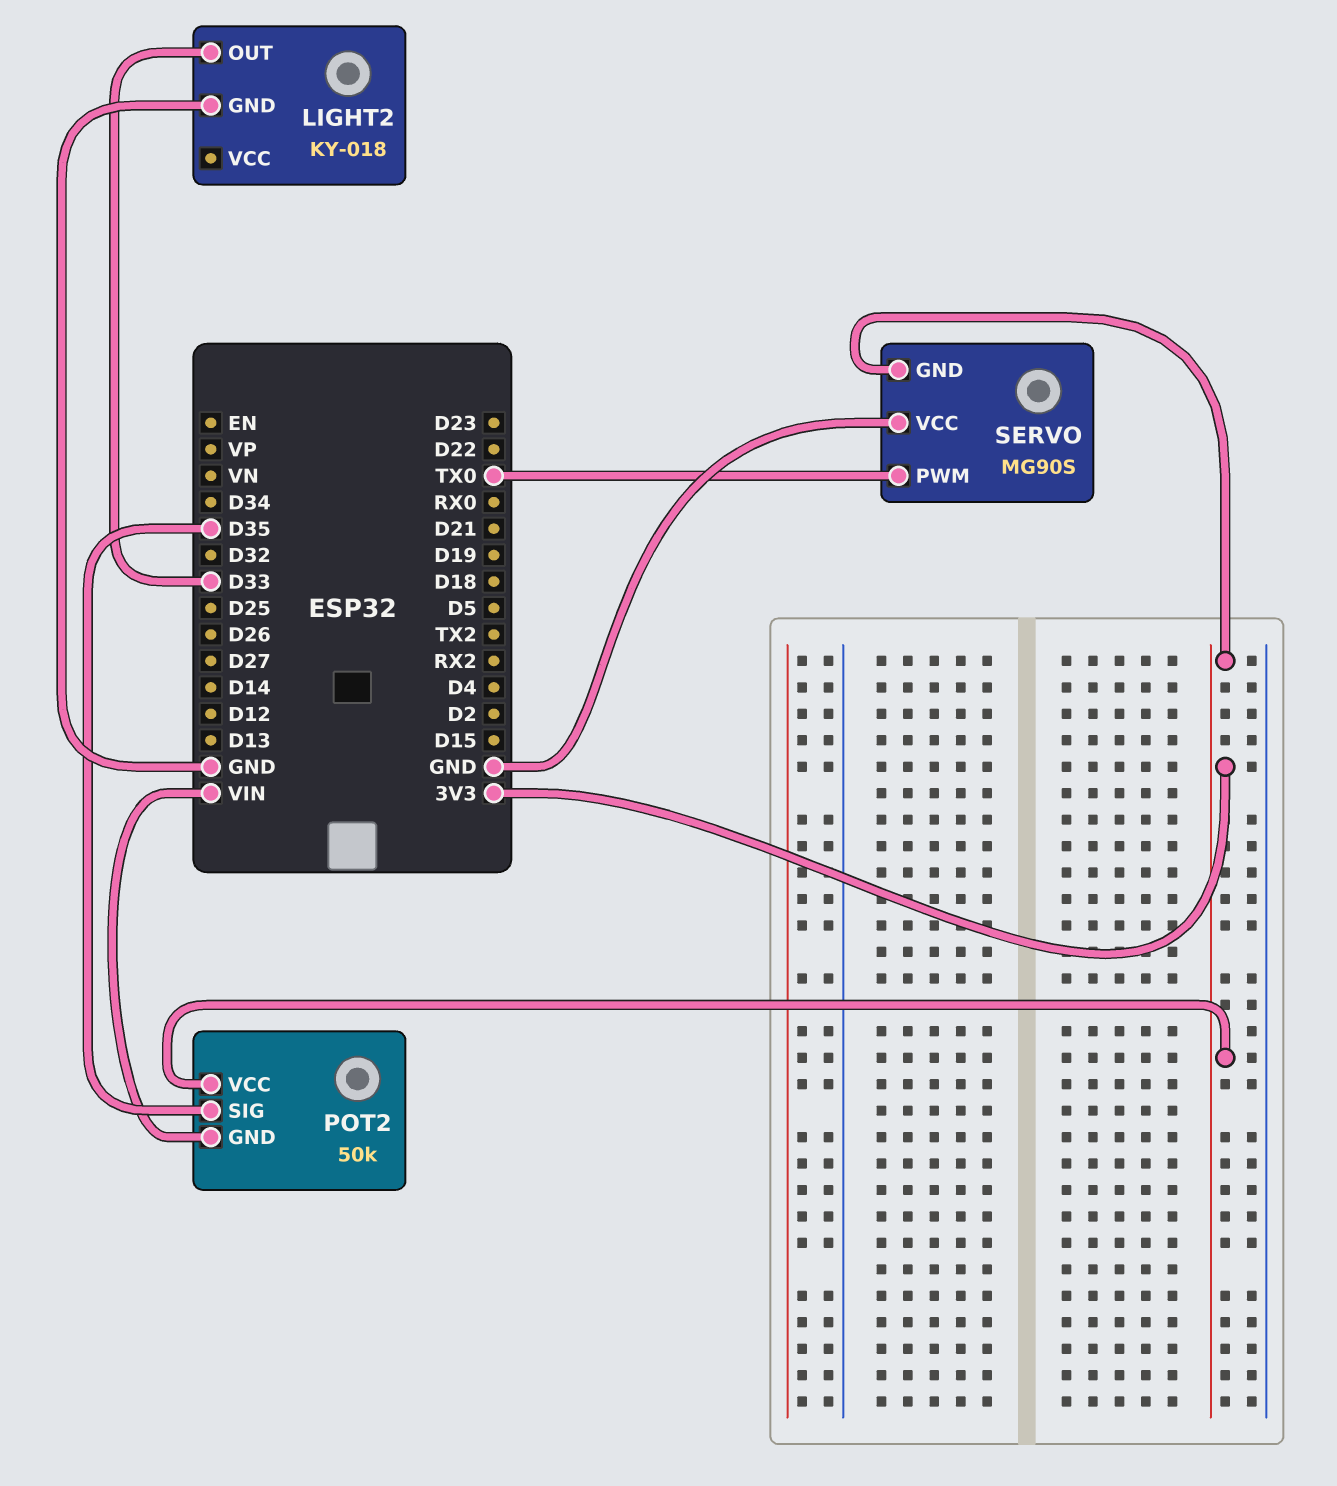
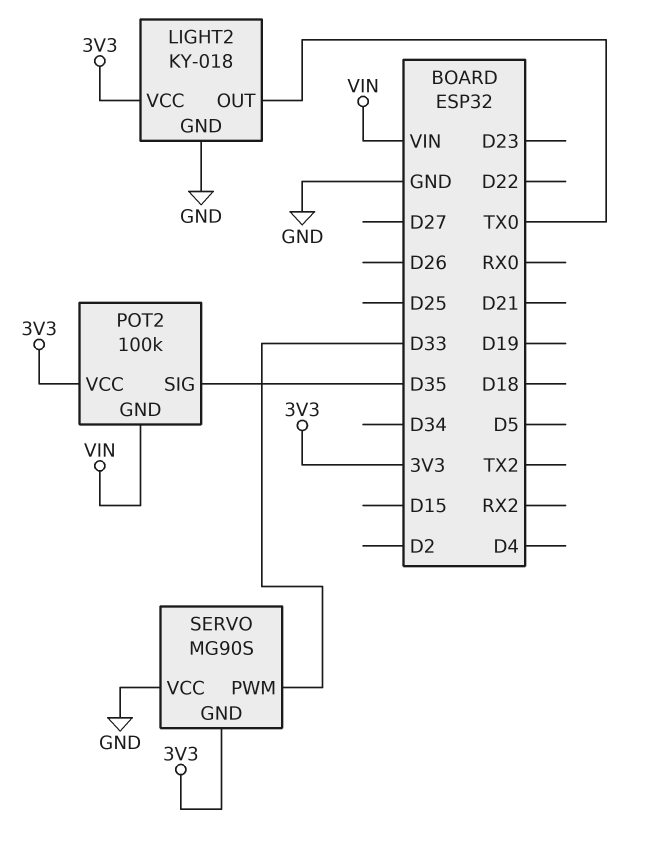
LIGHT2 pin OUT: D33 -> TX0
LIGHT2 pin VCC: none -> 3V3
POT2: 50k -> 100k
SERVO pin PWM: TX0 -> D33

